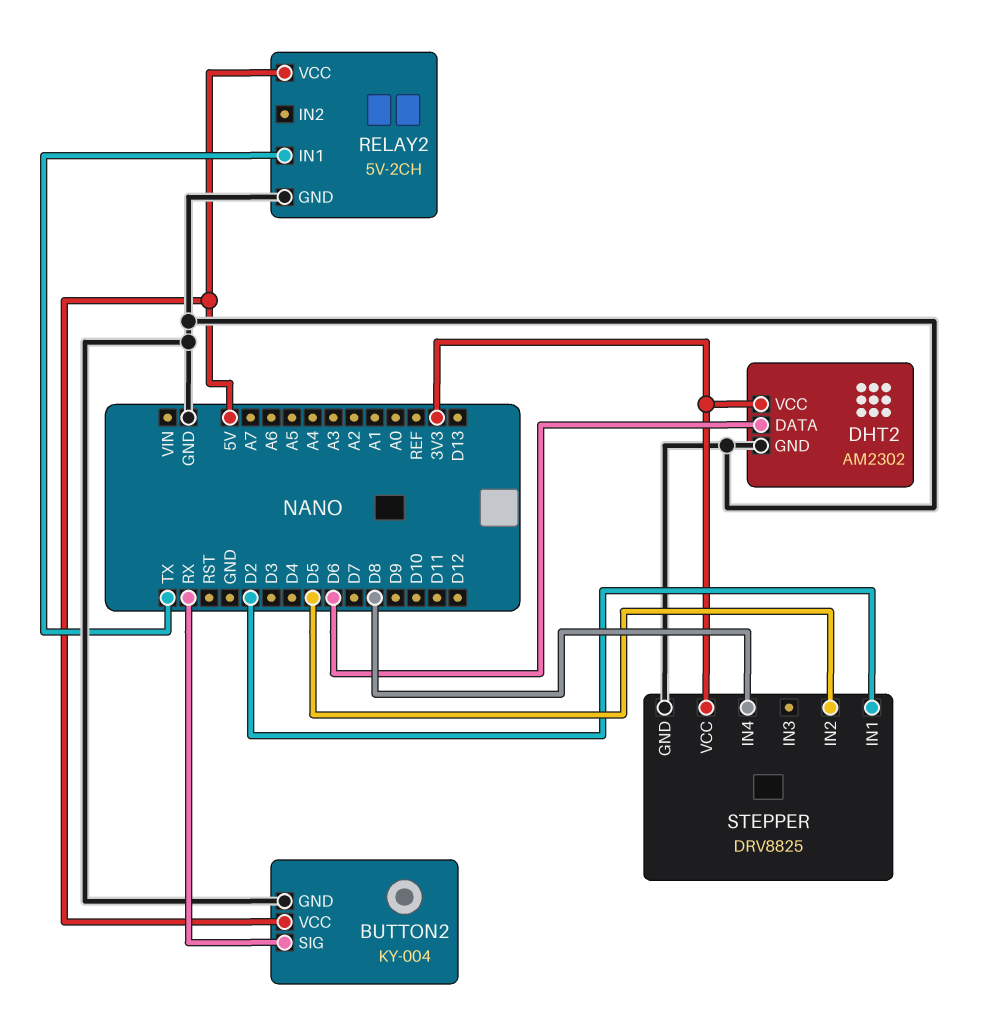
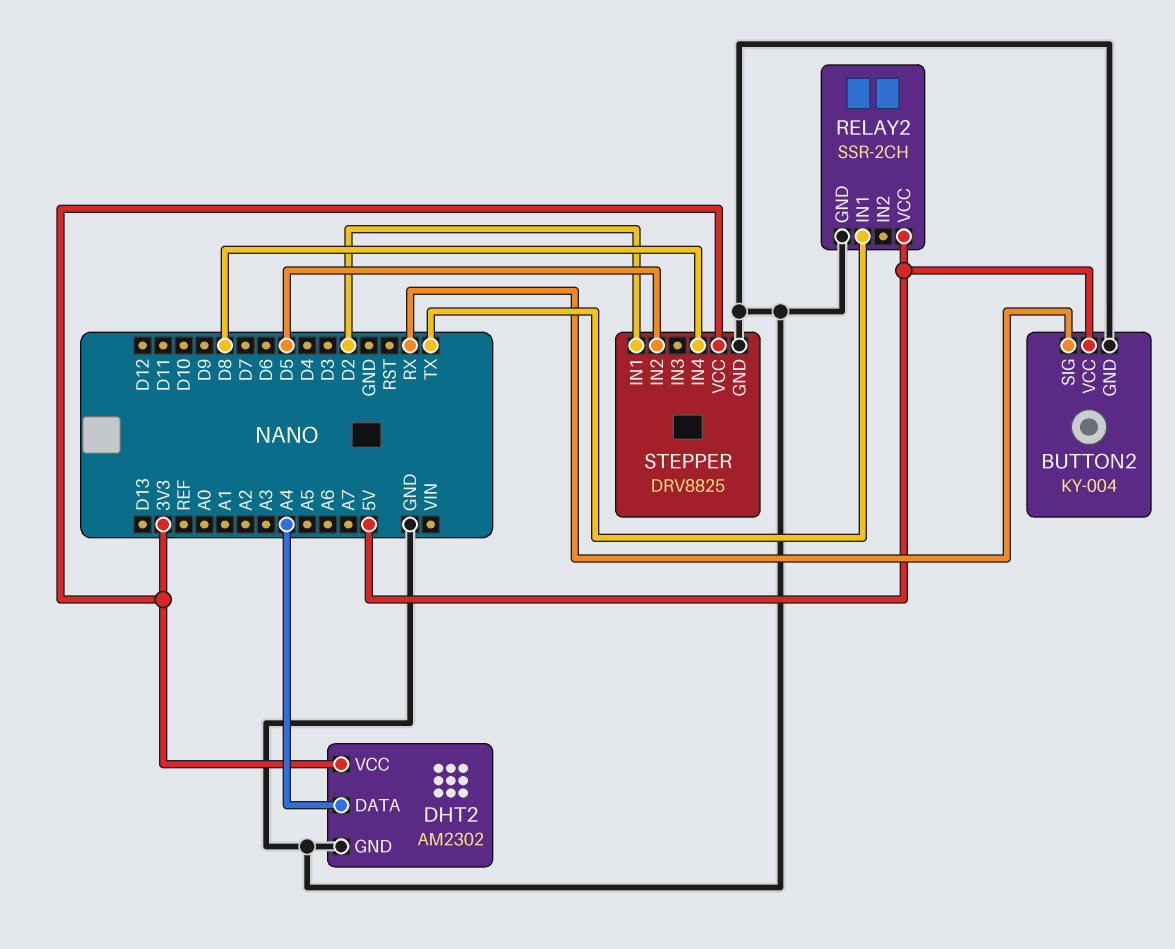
DHT2 pin DATA: D6 -> A4
RELAY2: 5V-2CH -> SSR-2CH

